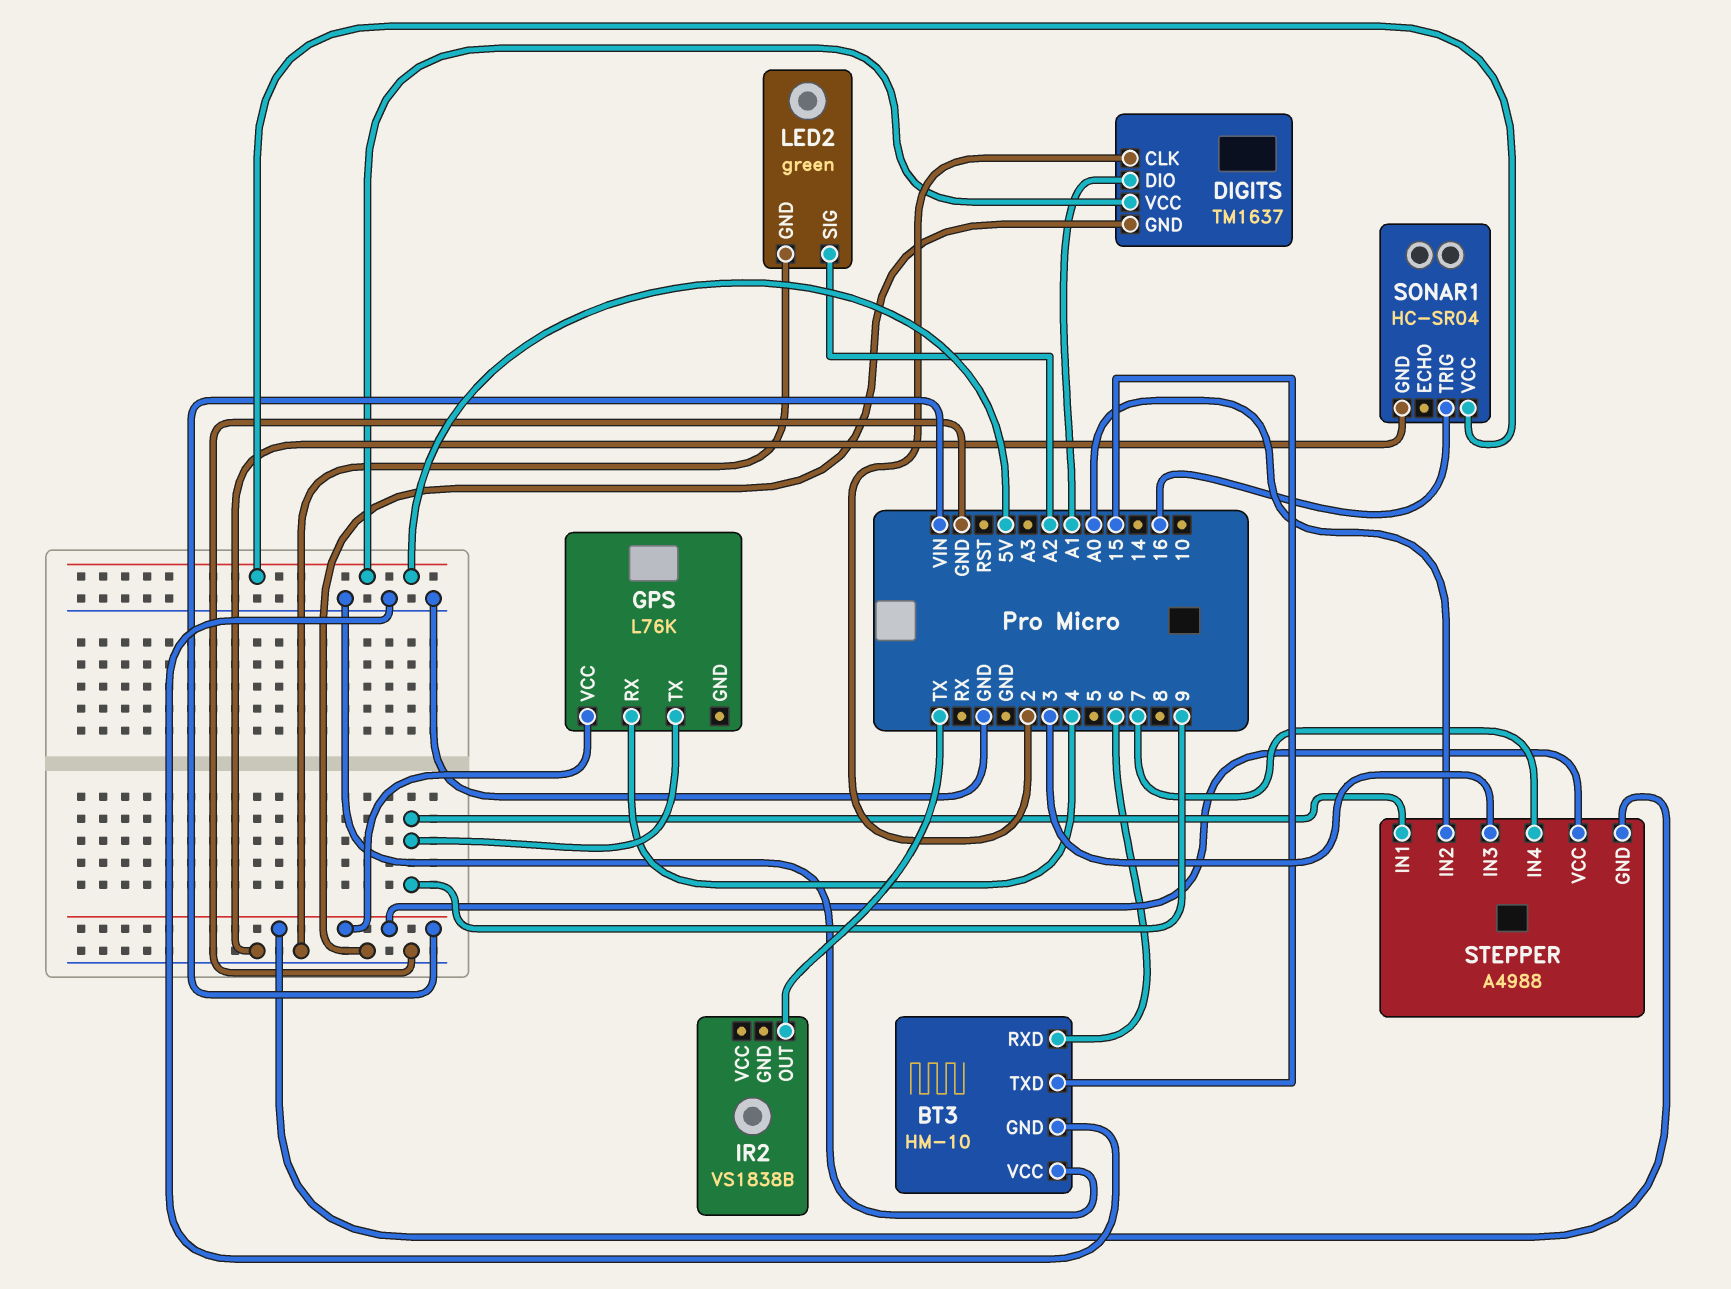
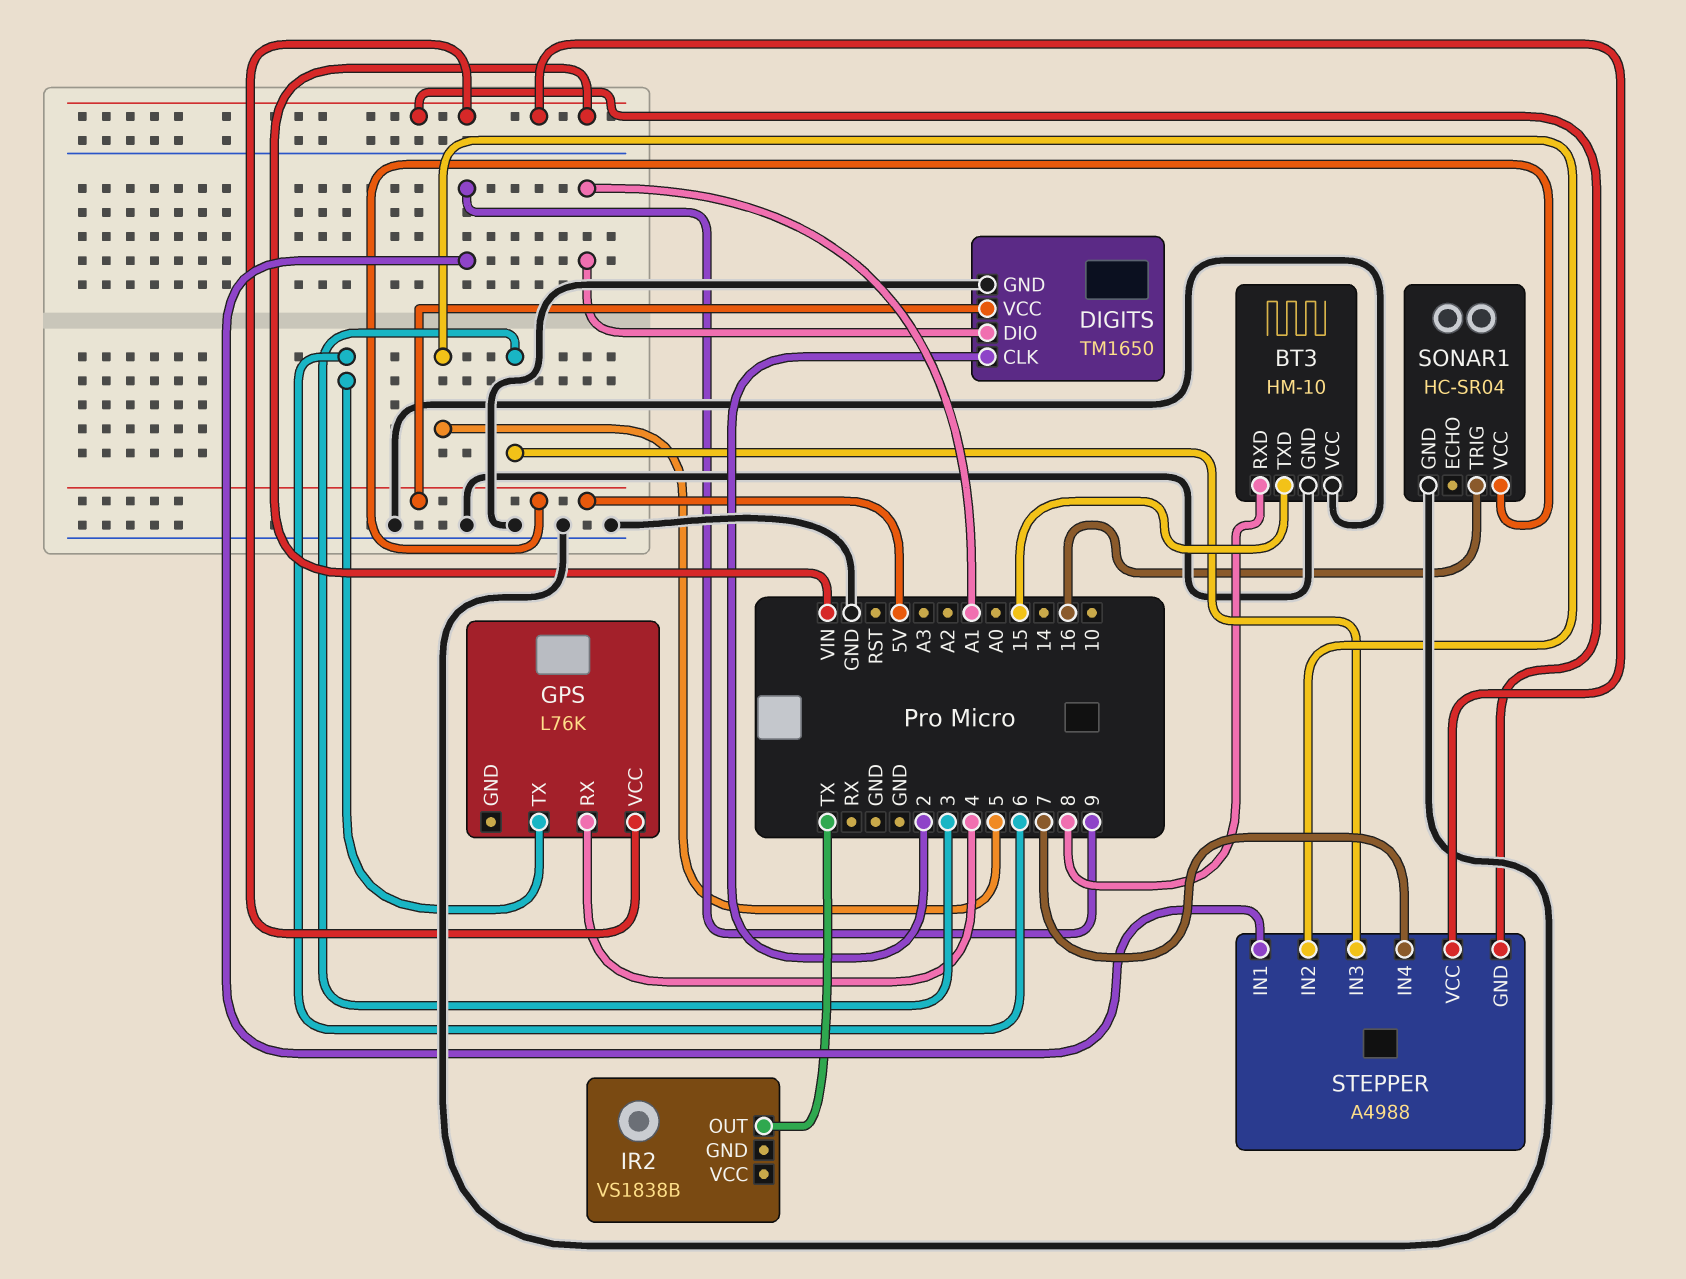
BT3 pin RXD: 6 -> 8
DIGITS: TM1637 -> TM1650
GPS pin TX: 9 -> 6
LED2: green -> none
LED2 pin GND: GND -> none
LED2 pin SIG: A2 -> none
STEPPER pin IN2: A0 -> 5

